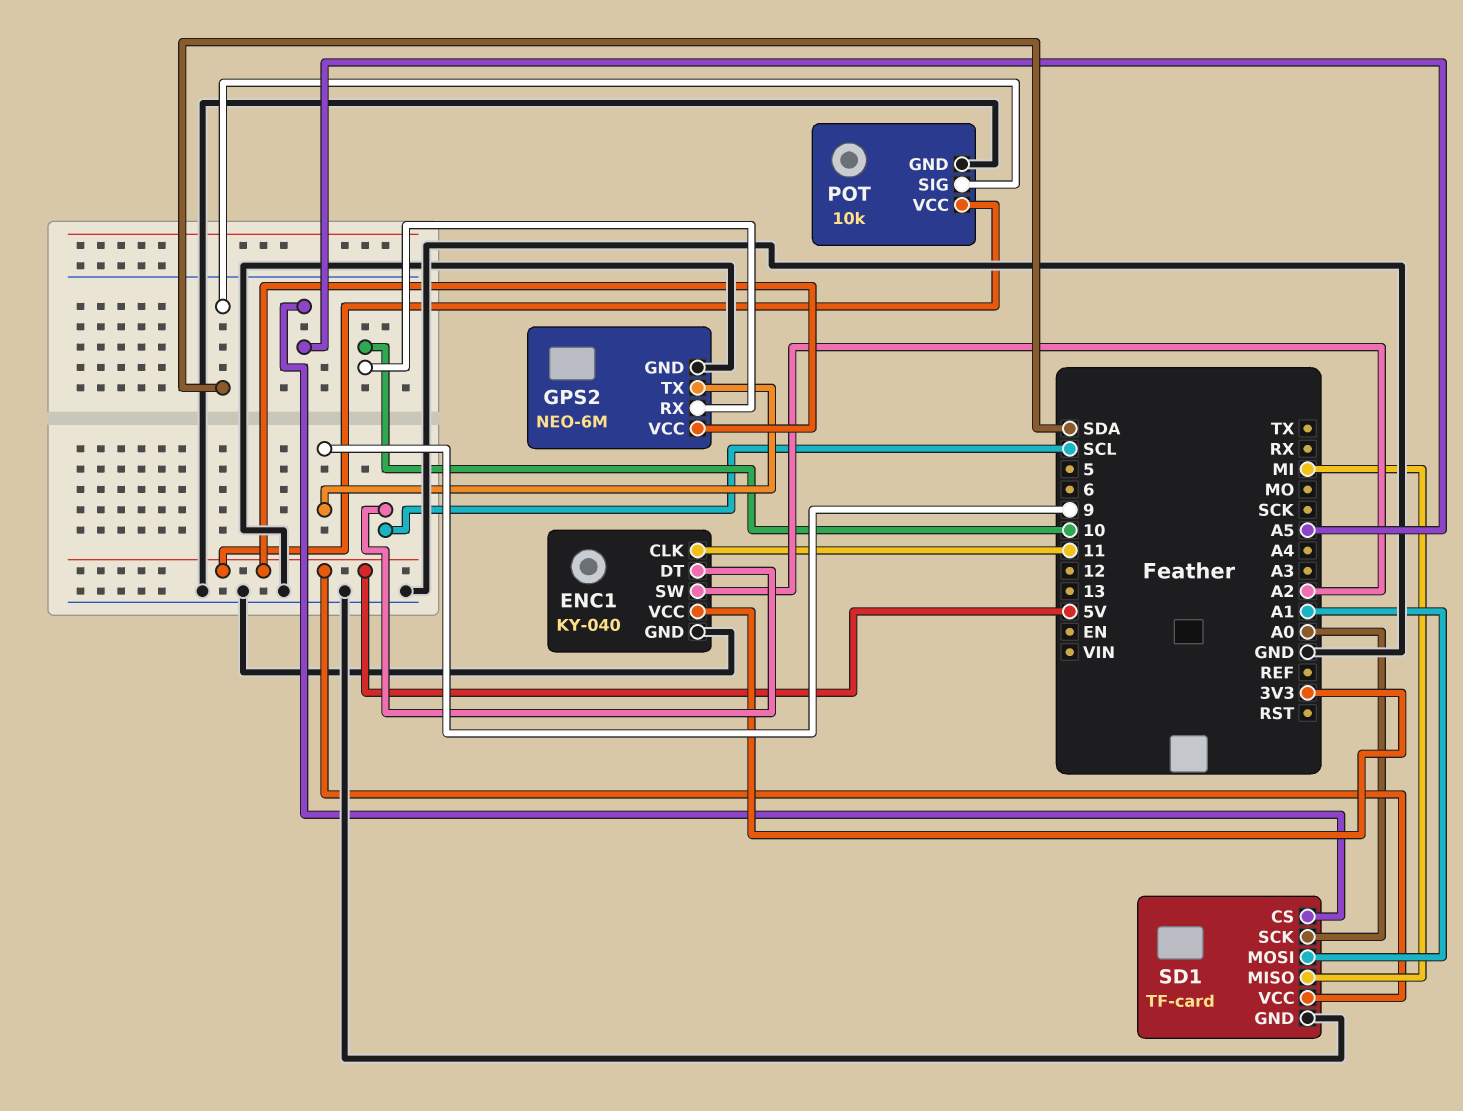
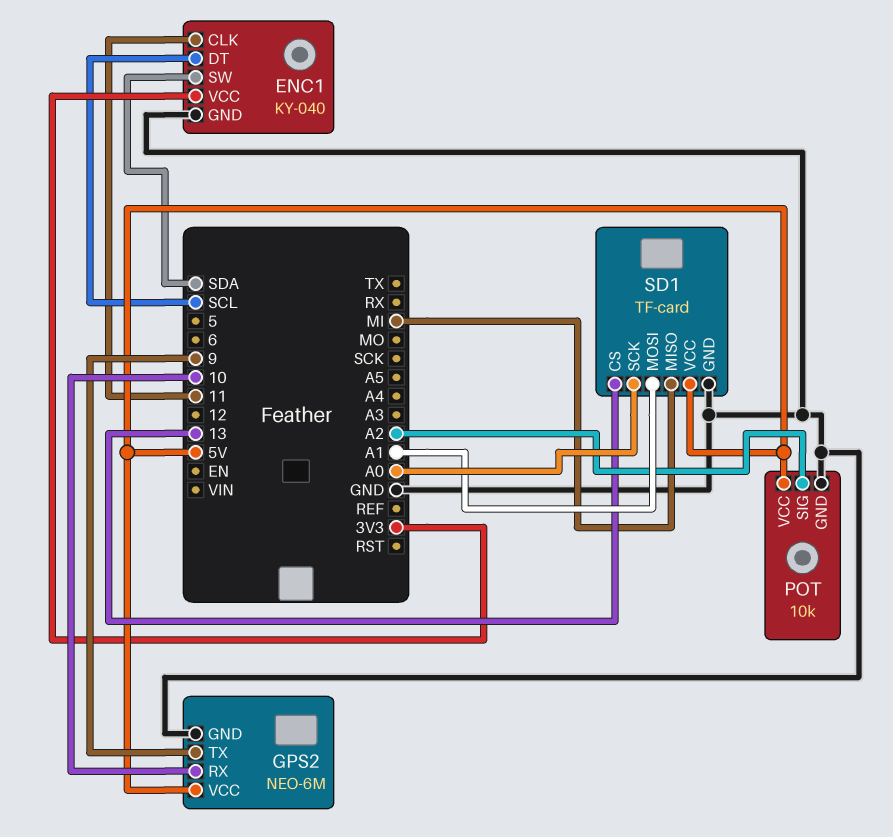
ENC1 pin SW: A2 -> SDA
POT pin SIG: SDA -> A2
SD1 pin CS: A5 -> 13

